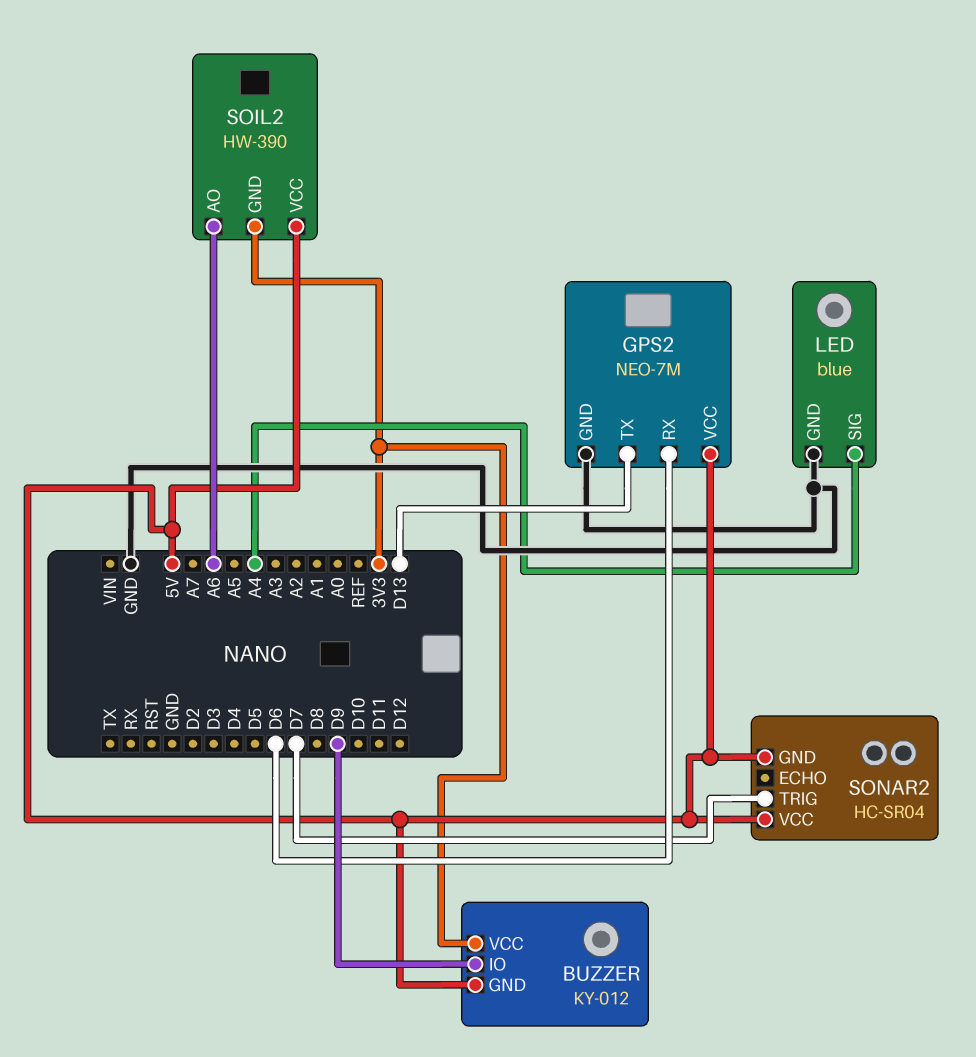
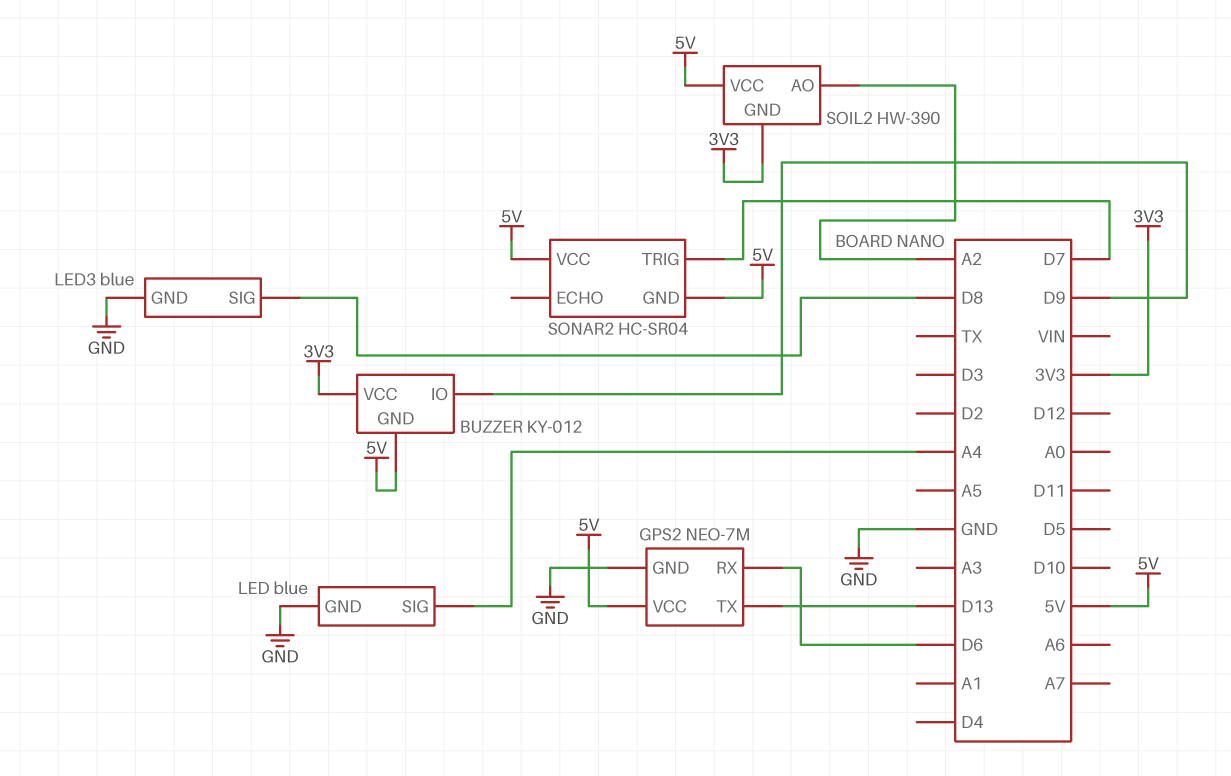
LED3: none -> blue
LED3 pin GND: none -> GND
LED3 pin SIG: none -> D8
SOIL2 pin AO: A6 -> A2

